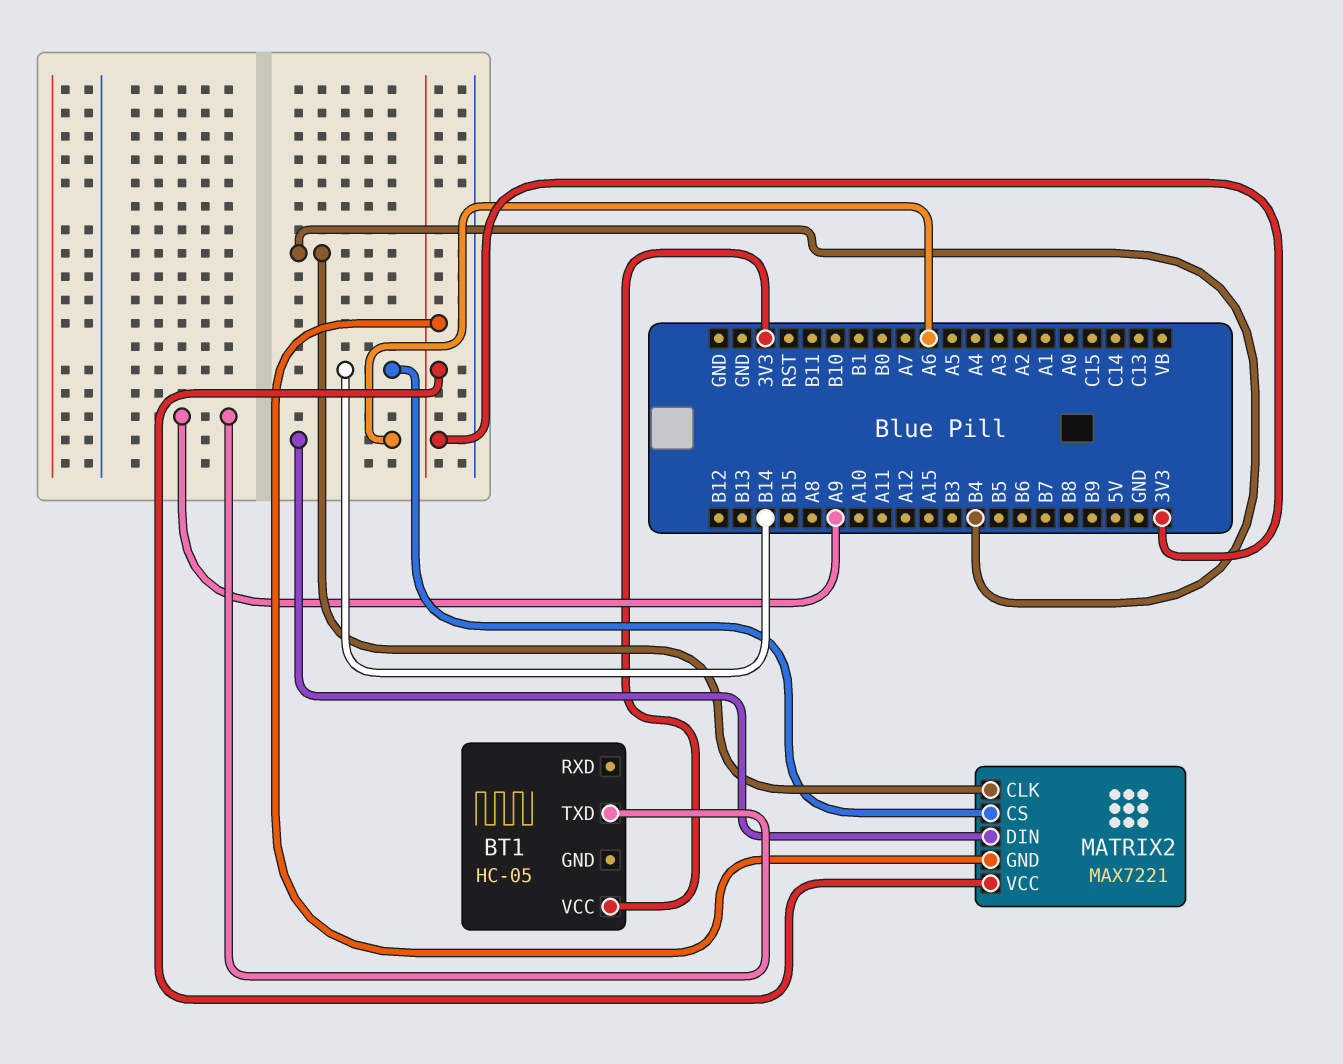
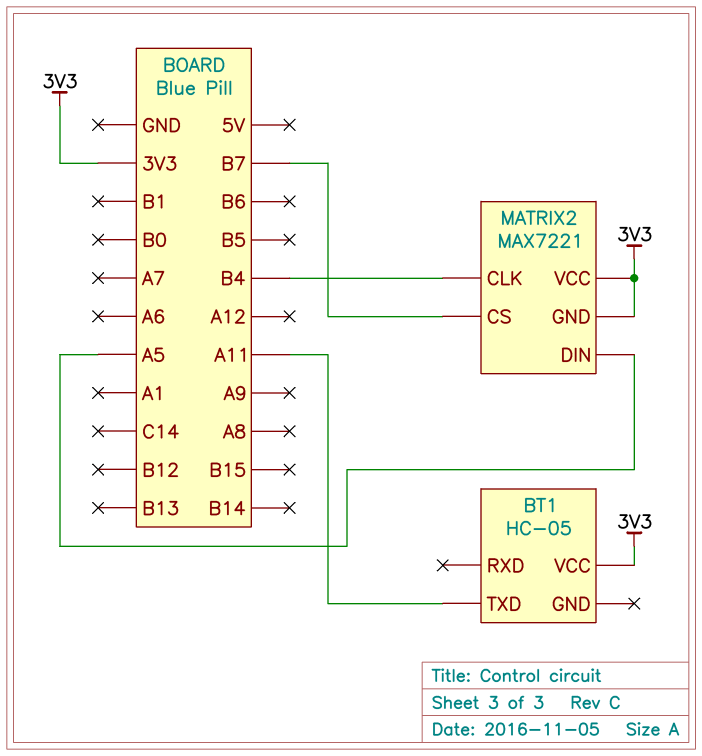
BT1 pin TXD: A9 -> A11
MATRIX2 pin CS: B14 -> B7
MATRIX2 pin DIN: A6 -> A5

